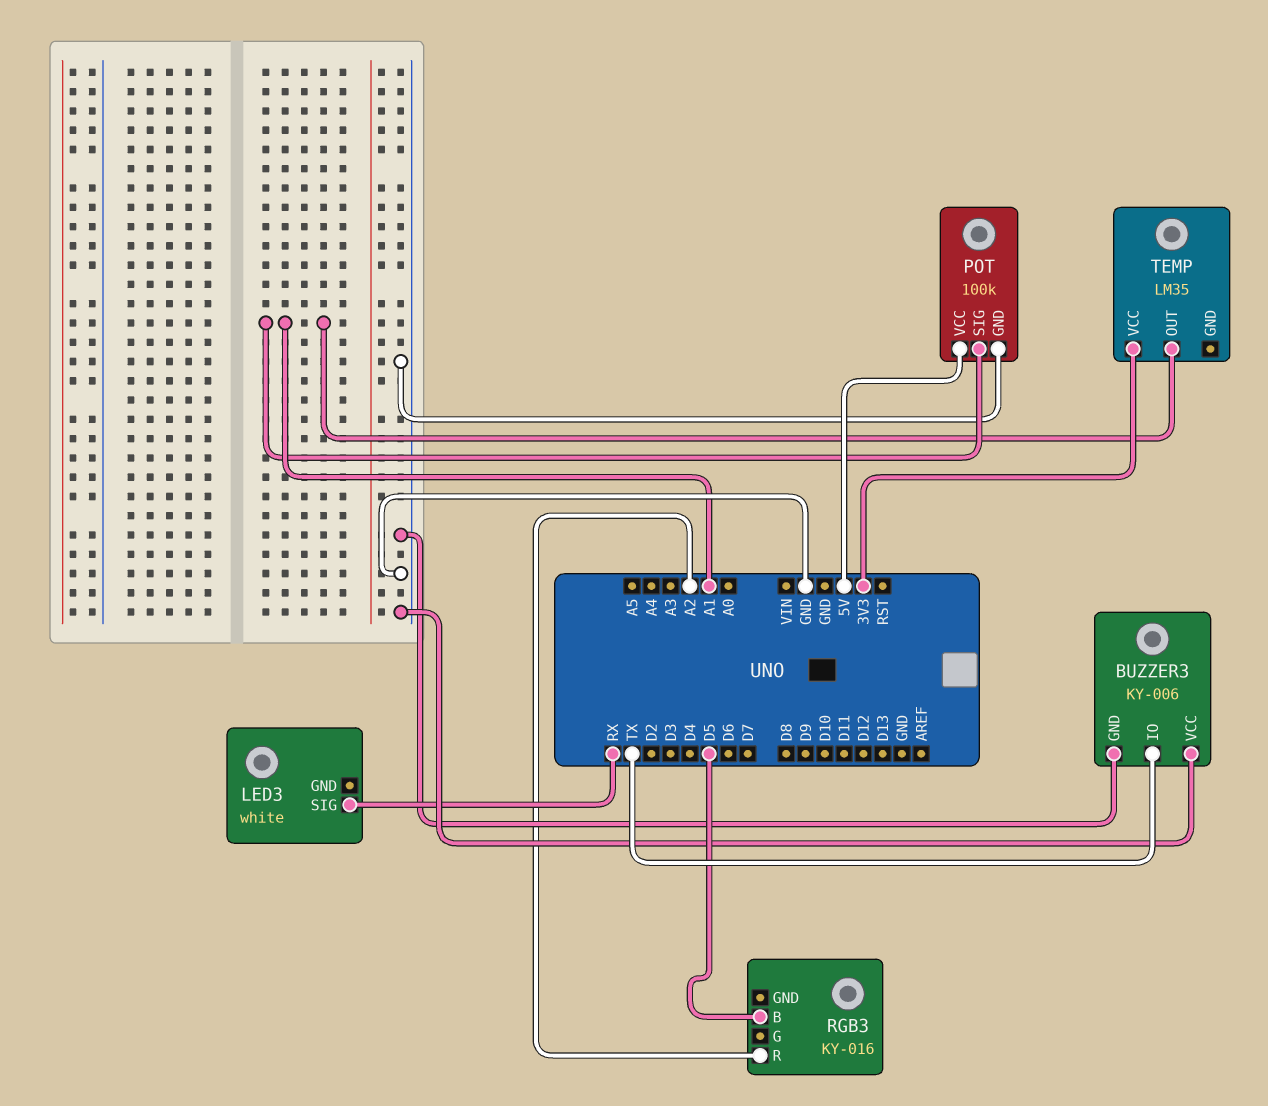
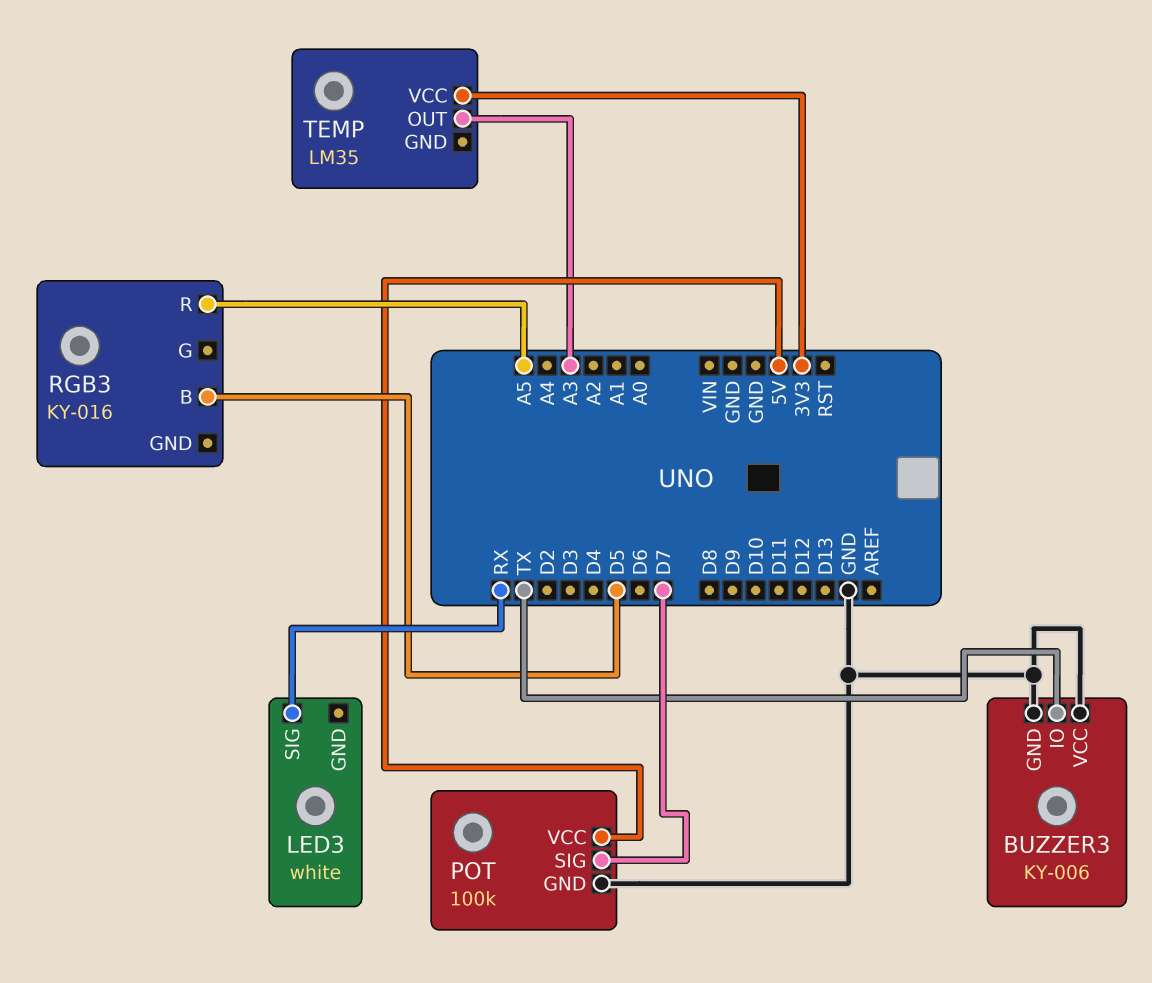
POT pin SIG: A1 -> D7
RGB3 pin R: A2 -> A5
TEMP pin OUT: A1 -> A3

